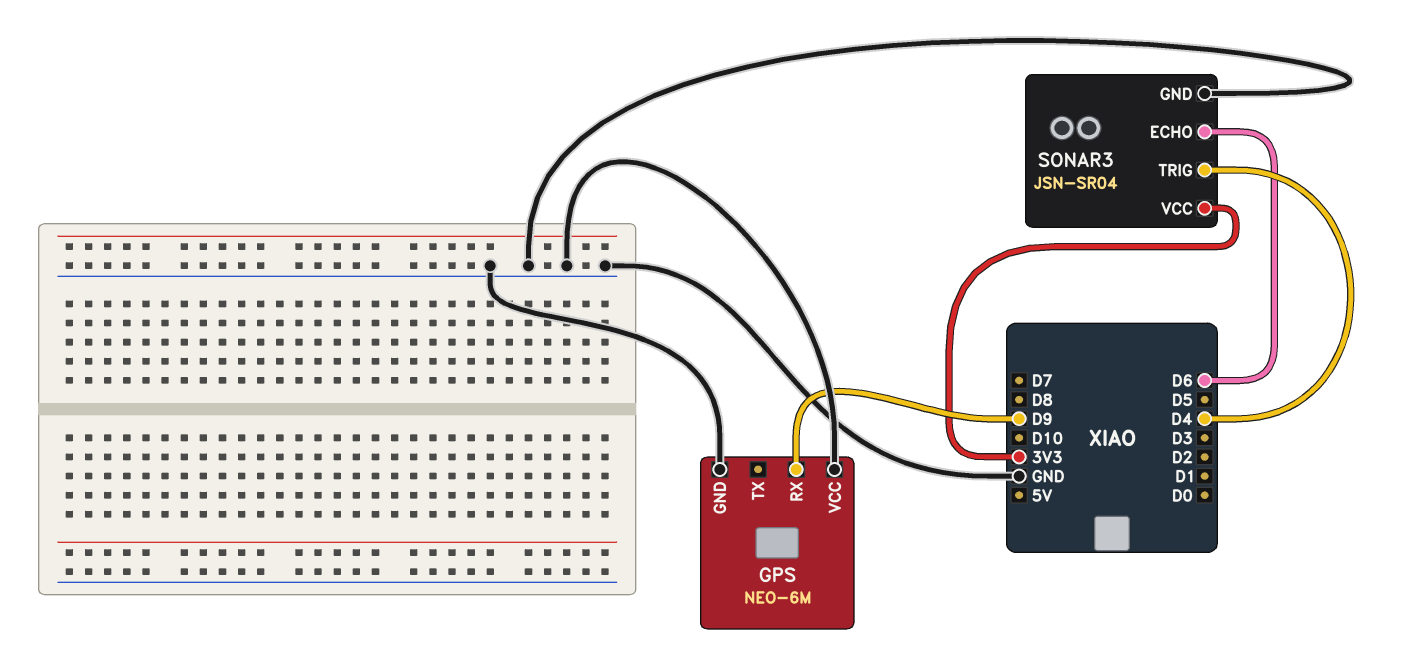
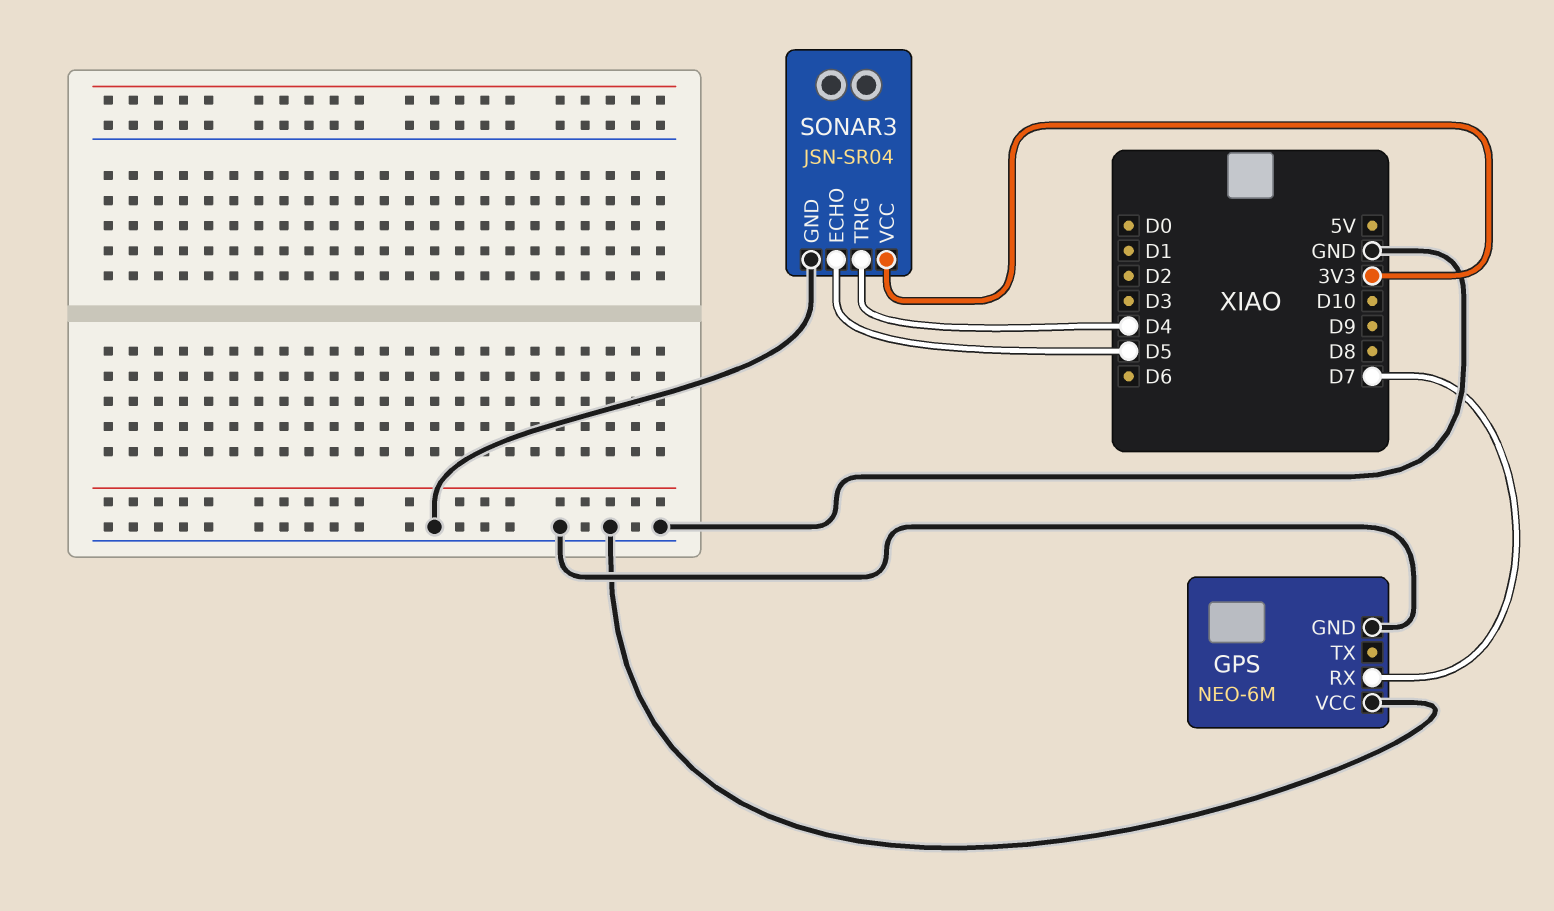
GPS pin RX: D9 -> D7
SONAR3 pin ECHO: D6 -> D5

